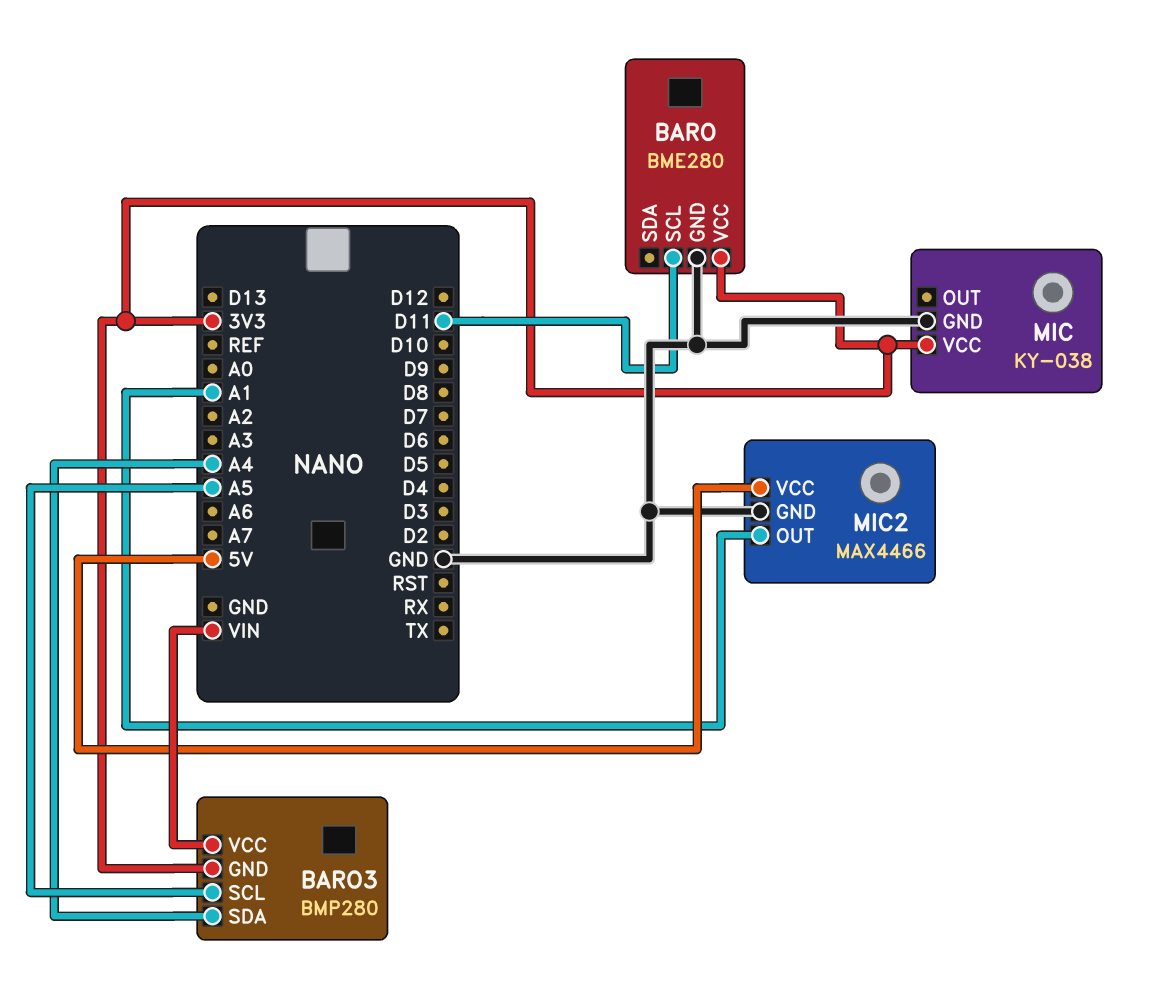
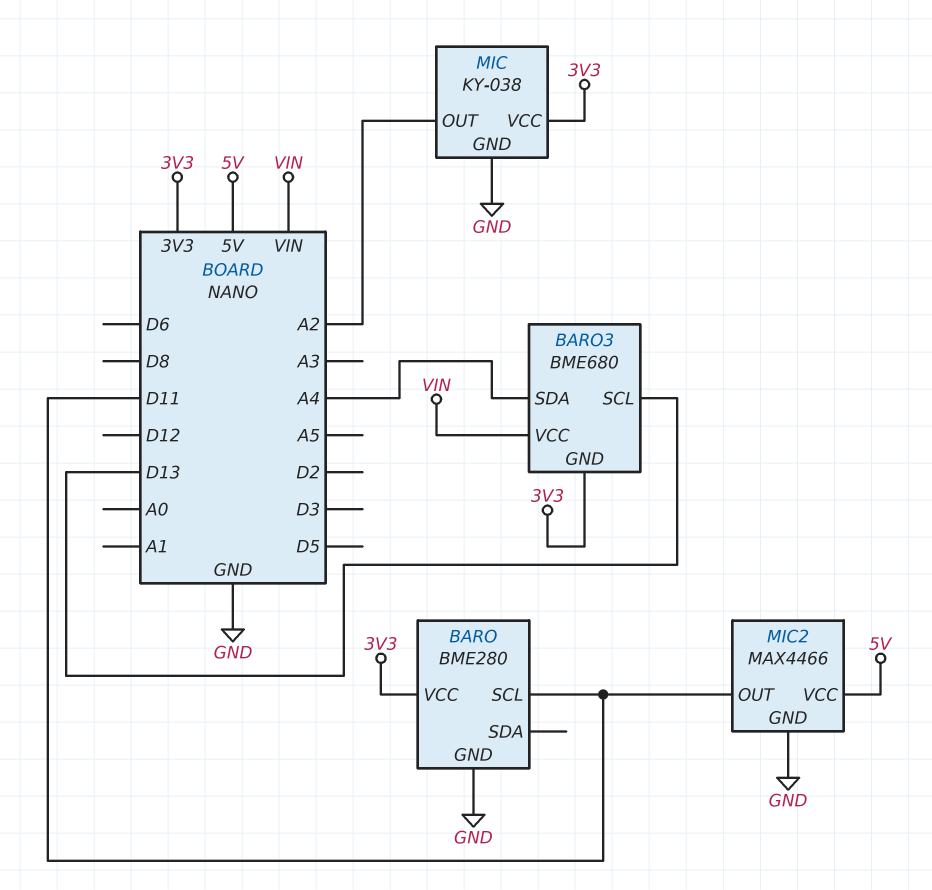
BARO3: BMP280 -> BME680
BARO3 pin SCL: A5 -> D13
MIC pin OUT: none -> A2
MIC2 pin OUT: A1 -> D11

